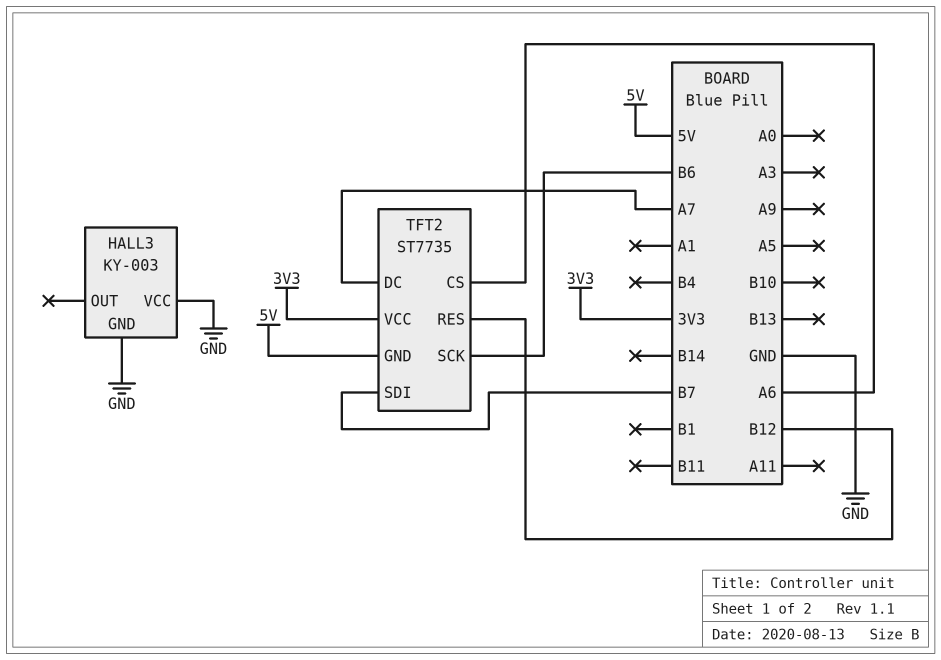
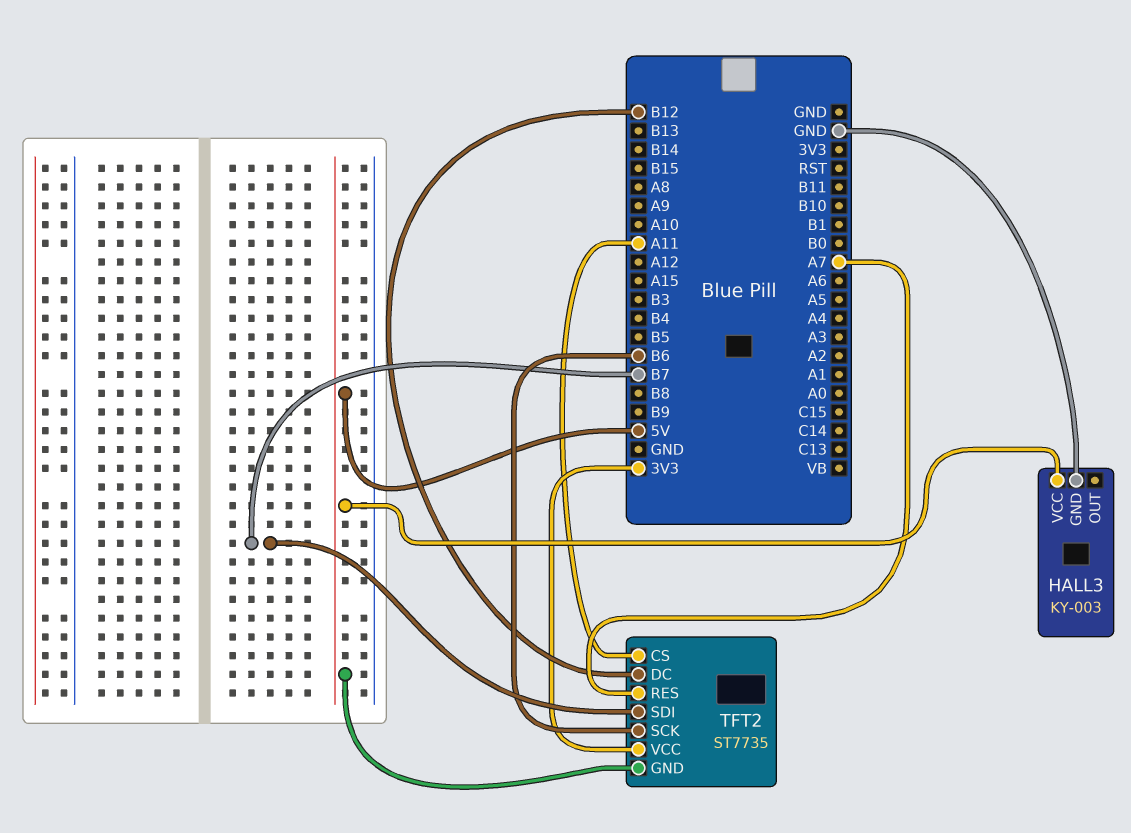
HALL3 pin VCC: GND -> 5V
TFT2 pin CS: A6 -> A11
TFT2 pin DC: A7 -> B12
TFT2 pin RES: B12 -> A7

